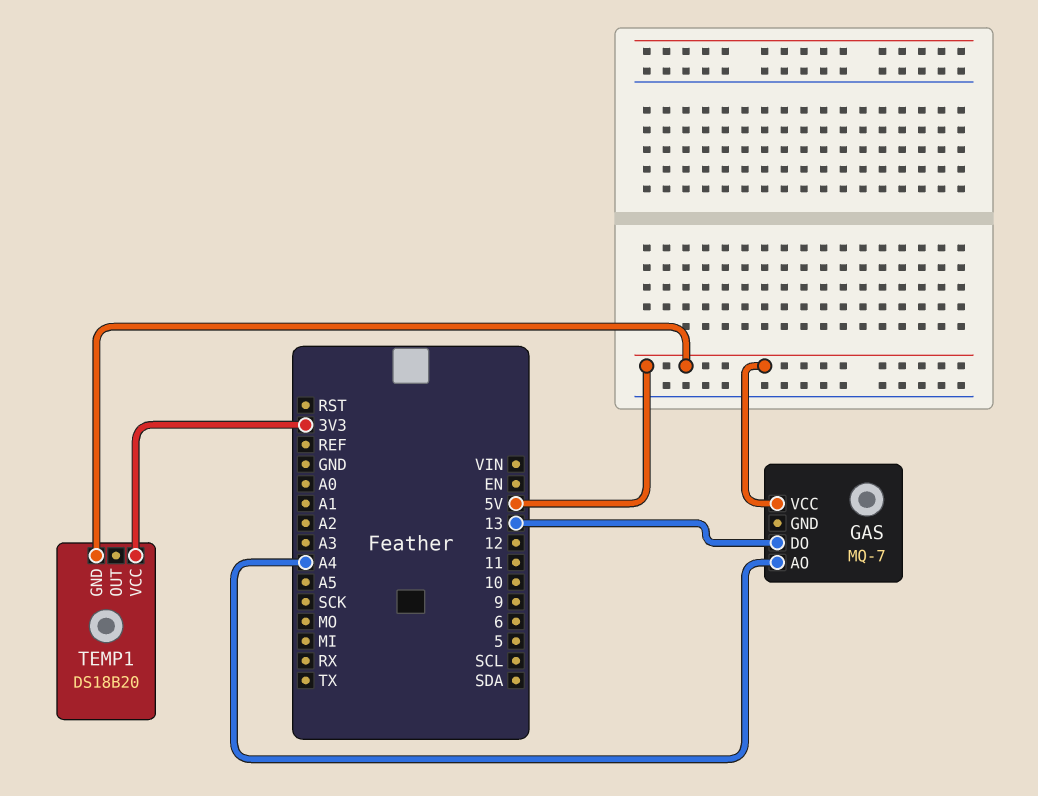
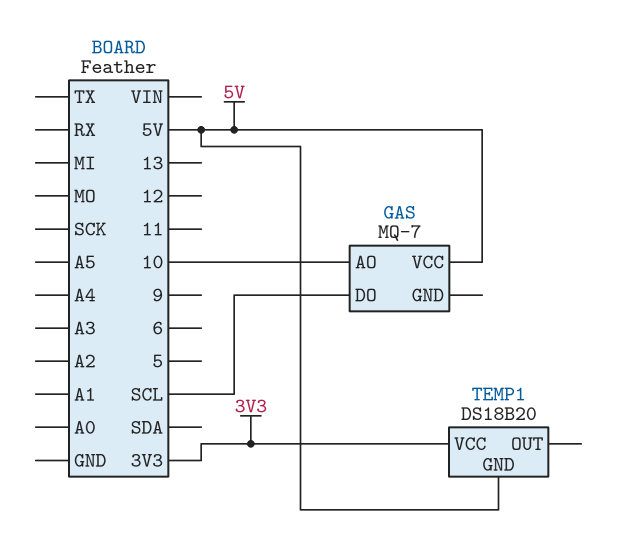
GAS pin AO: A4 -> 10
GAS pin DO: 13 -> SCL

